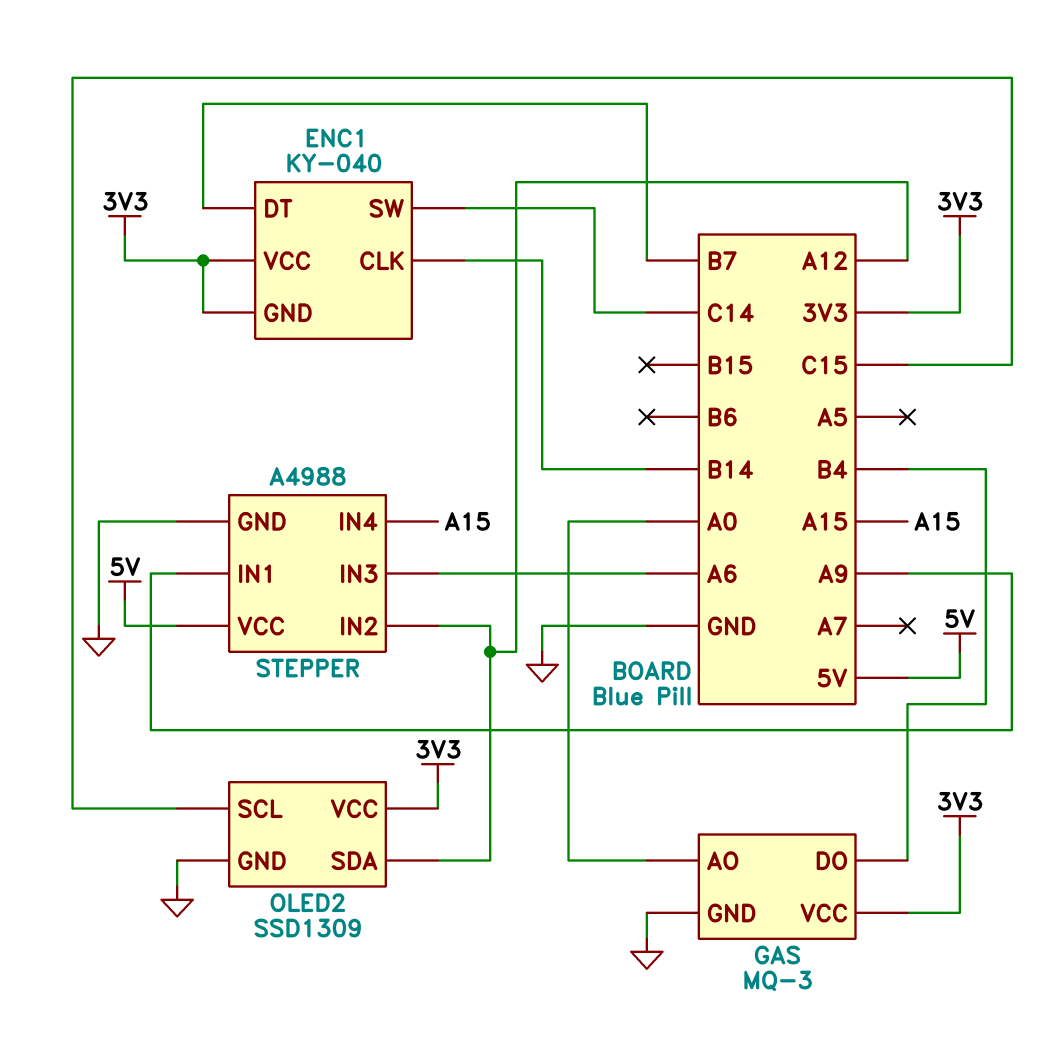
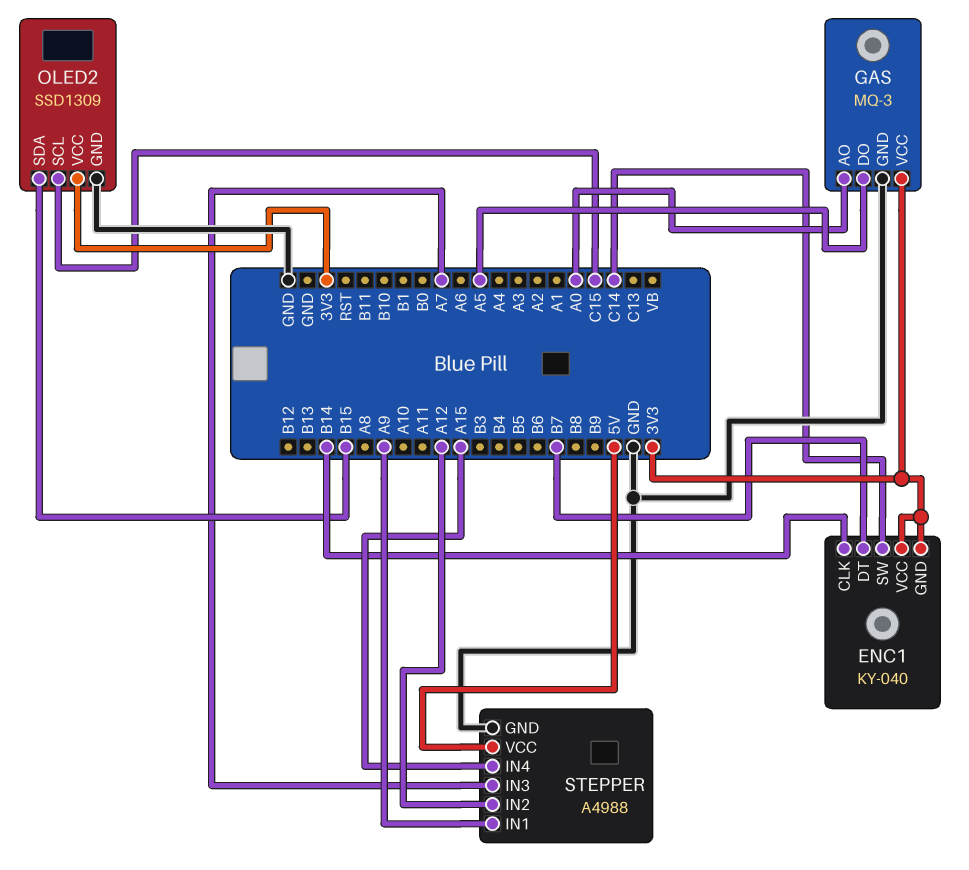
GAS pin DO: B4 -> A5
OLED2 pin SDA: A12 -> B15
STEPPER pin IN3: A6 -> A7

